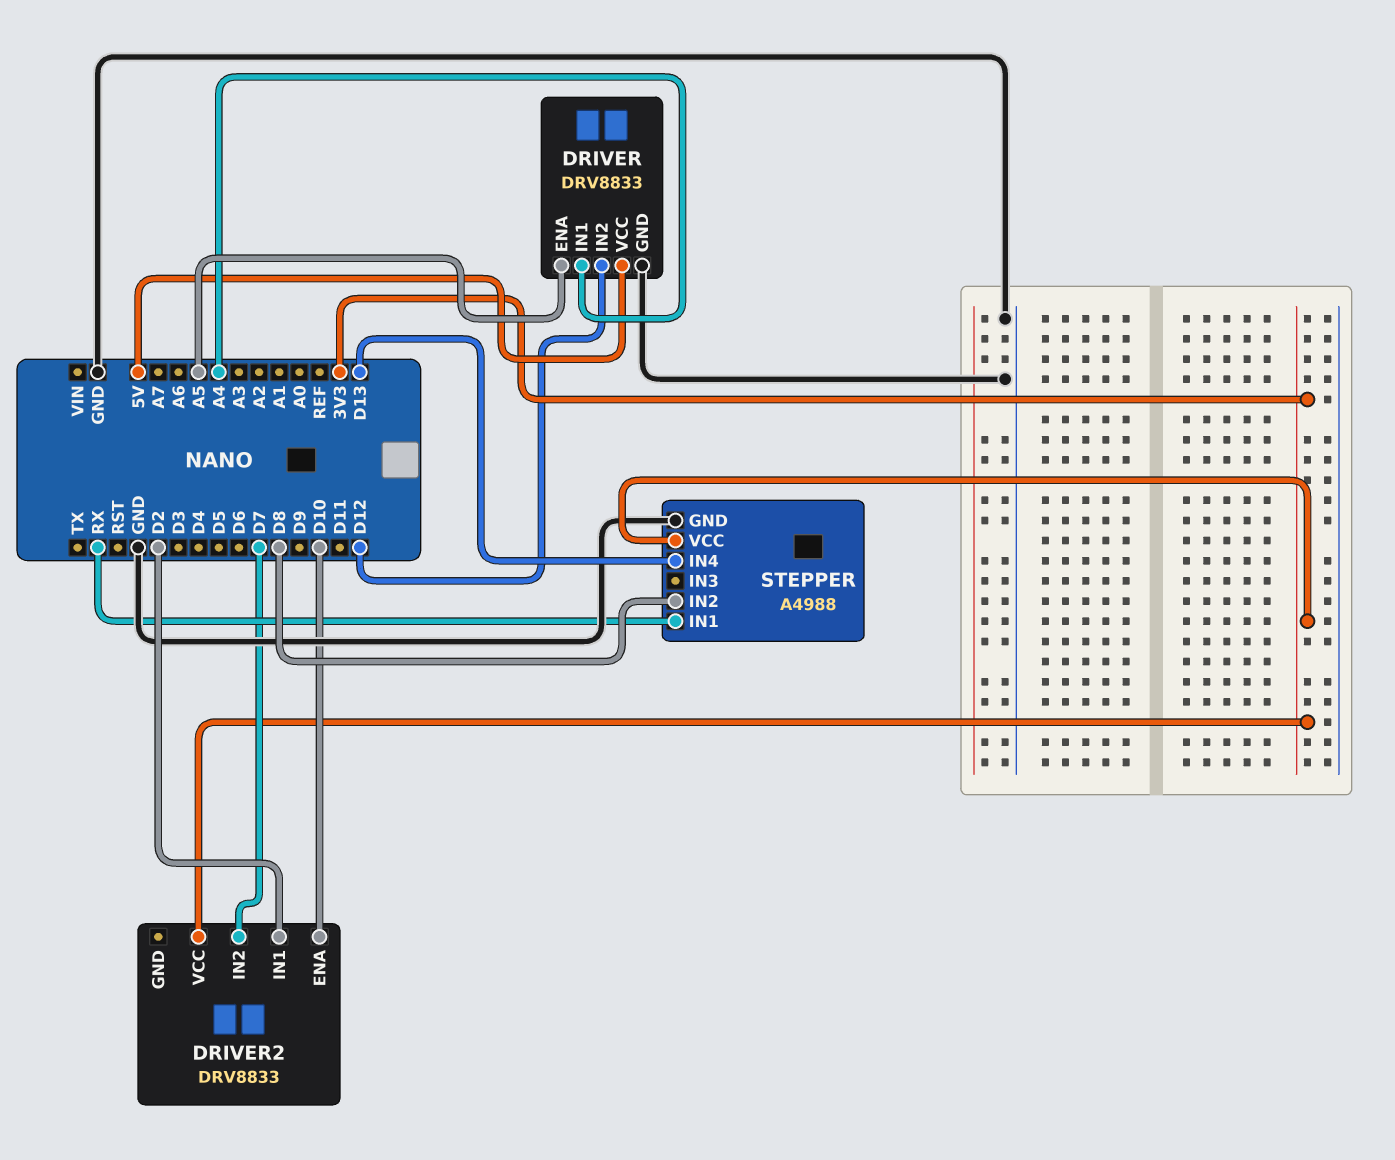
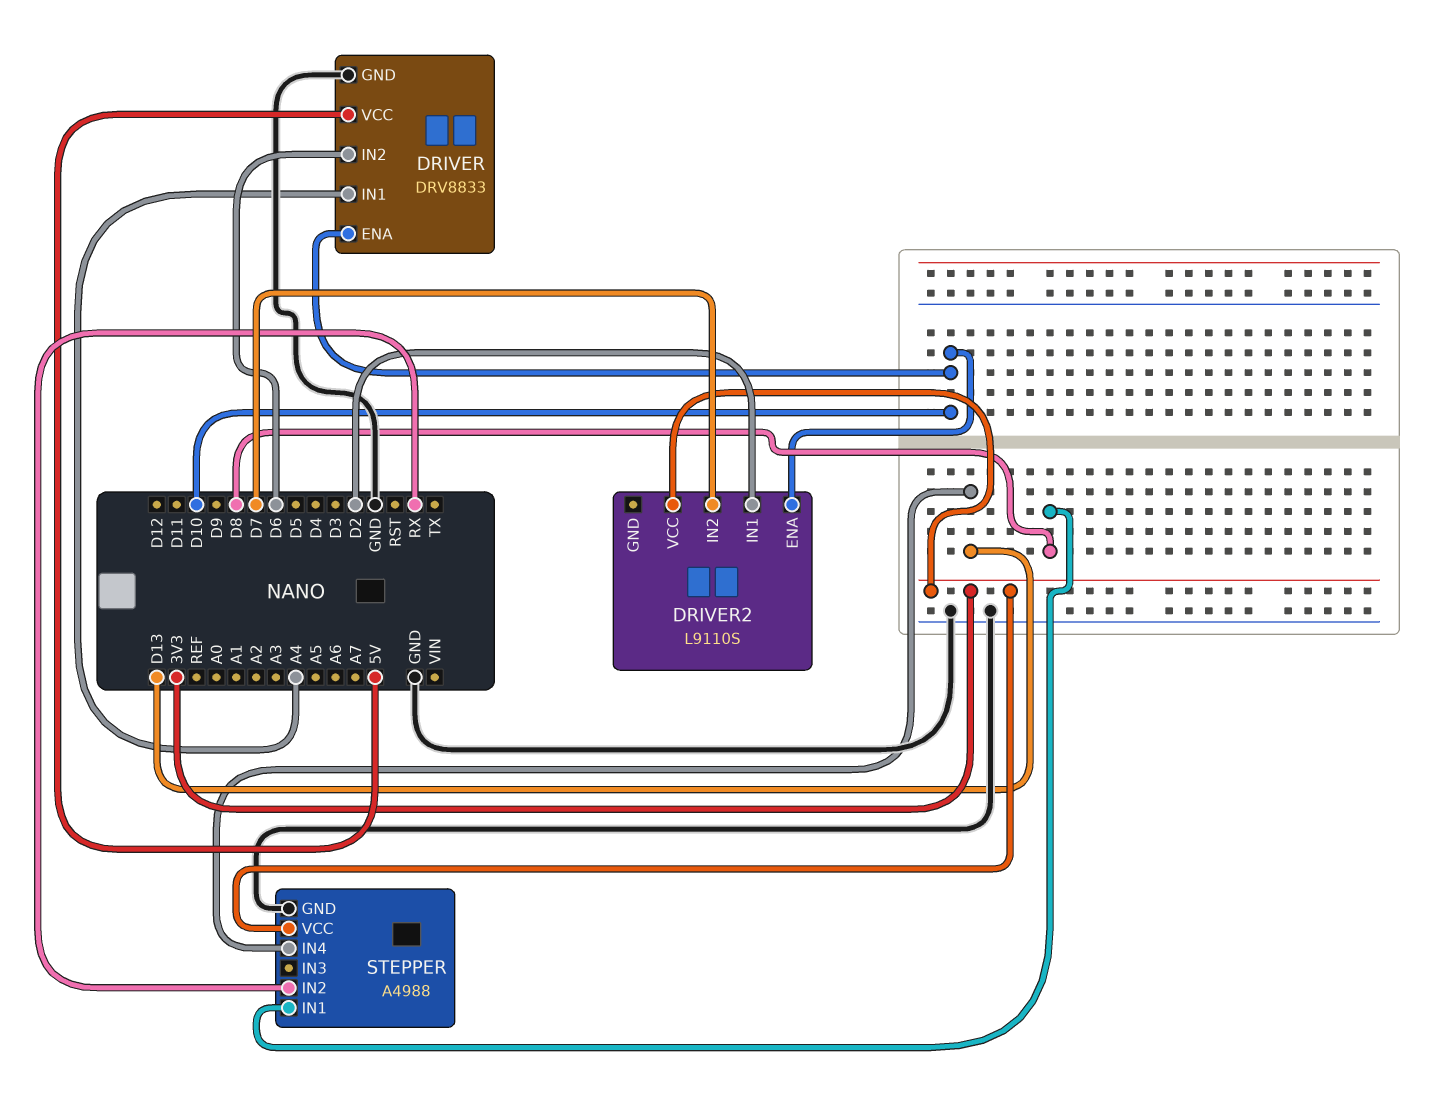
DRIVER pin ENA: A5 -> D10
DRIVER pin IN2: D12 -> D6
DRIVER2: DRV8833 -> L9110S
STEPPER pin IN1: RX -> D8
STEPPER pin IN2: D8 -> RX

